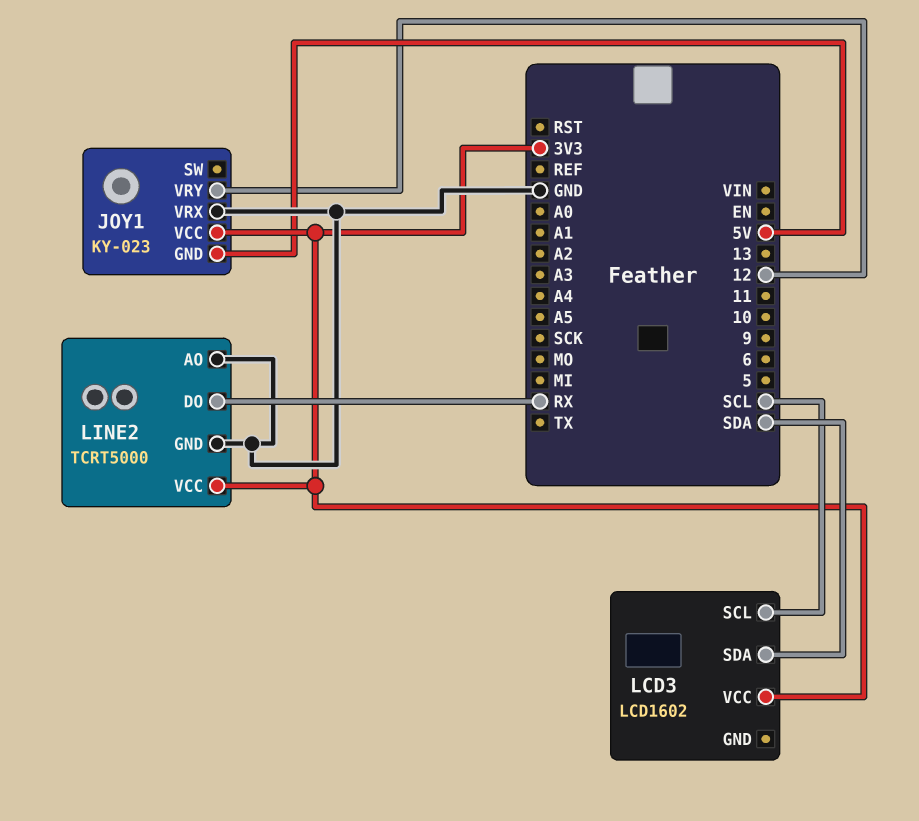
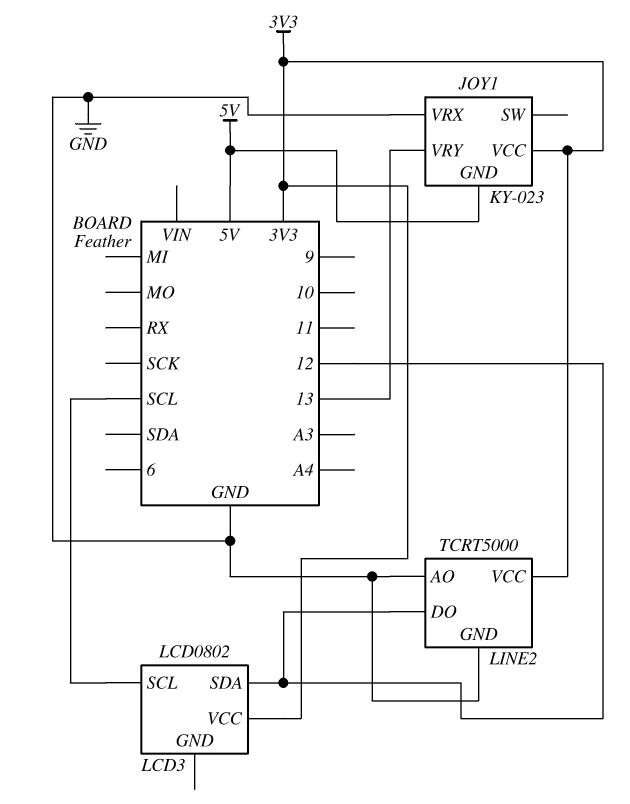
JOY1 pin VRY: 12 -> 13
LCD3: LCD1602 -> LCD0802
LCD3 pin SDA: SDA -> 12
LINE2 pin DO: RX -> 12

